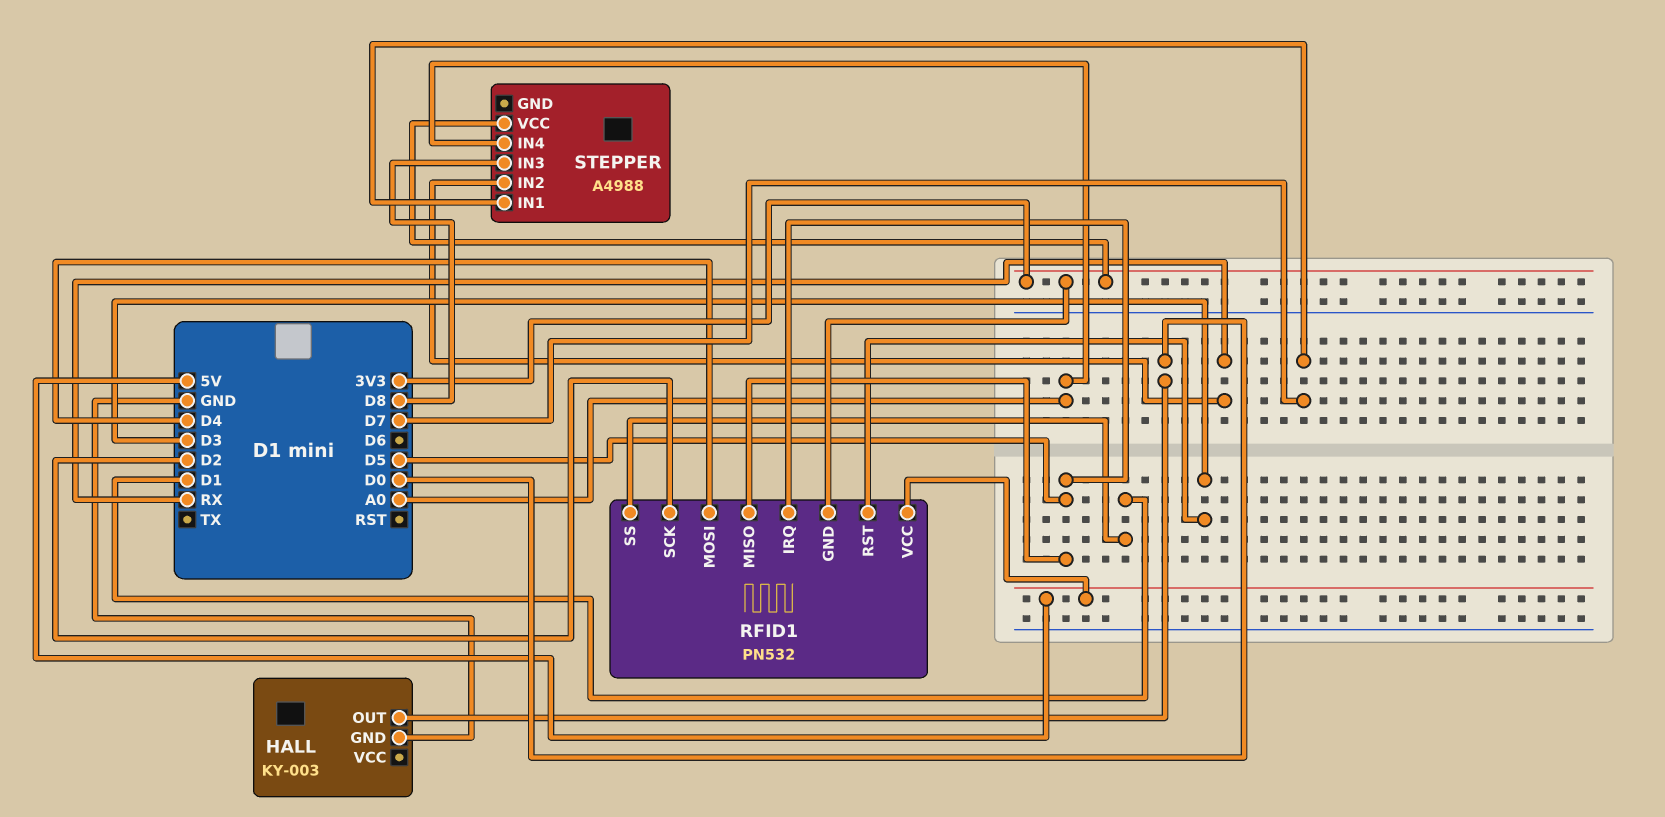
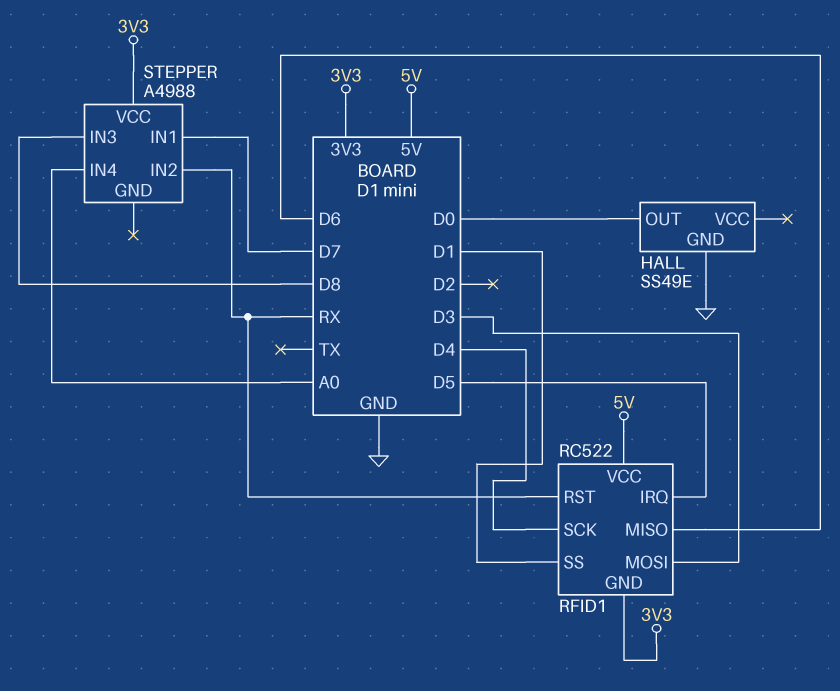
HALL: KY-003 -> SS49E
RFID1: PN532 -> RC522
RFID1 pin MISO: D5 -> D6
RFID1 pin MOSI: D4 -> D3
RFID1 pin RST: D3 -> RX
RFID1 pin SCK: D2 -> D4

